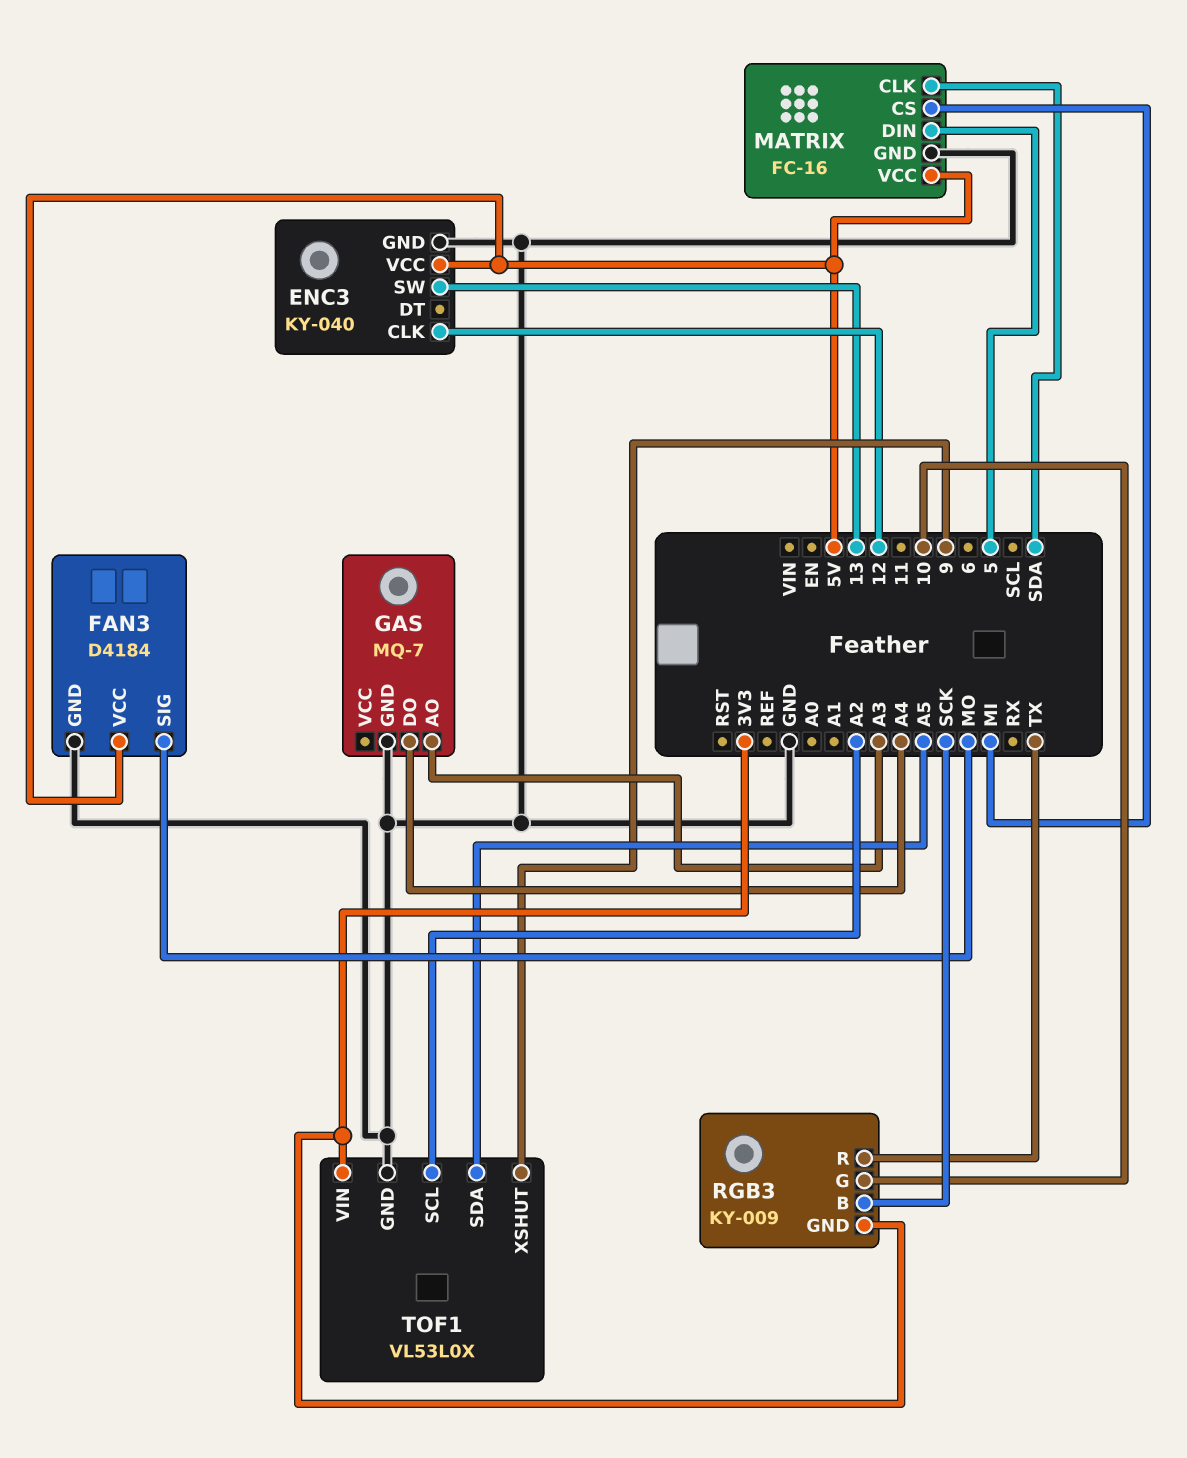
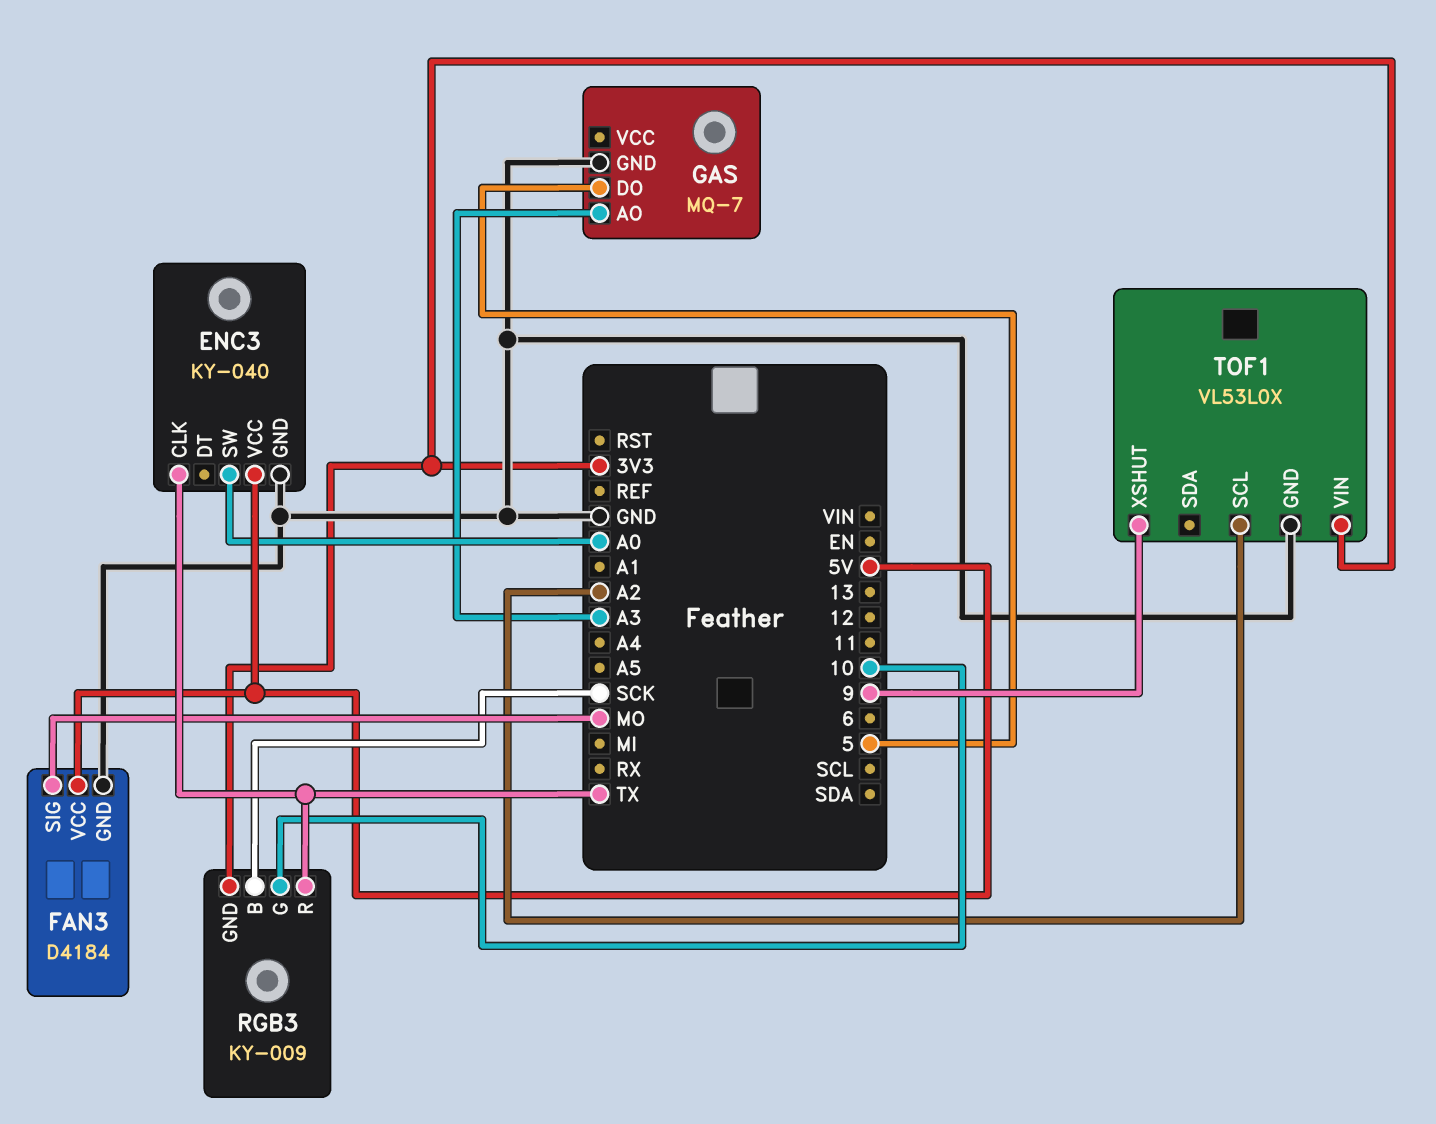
ENC3 pin CLK: 12 -> TX
ENC3 pin SW: 13 -> A0
GAS pin DO: A4 -> 5
MATRIX: FC-16 -> none
MATRIX pin CLK: SDA -> none
MATRIX pin CS: MI -> none
MATRIX pin DIN: 5 -> none
MATRIX pin GND: GND -> none
MATRIX pin VCC: 5V -> none
TOF1 pin SDA: A5 -> none

